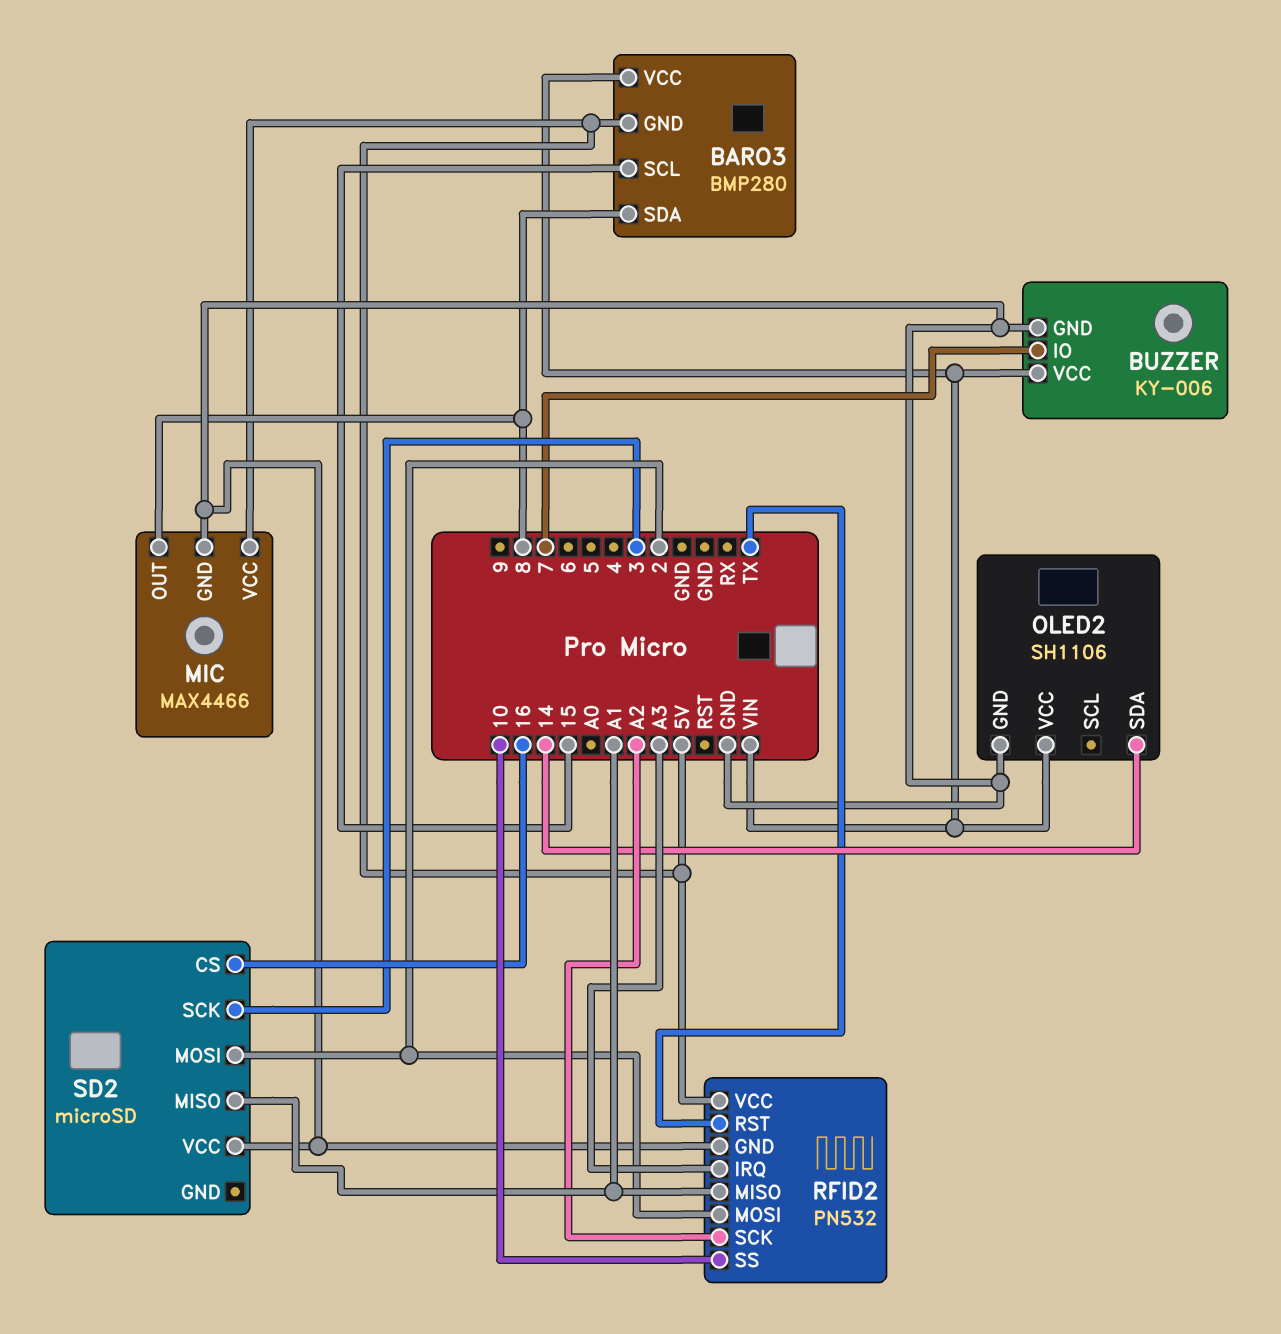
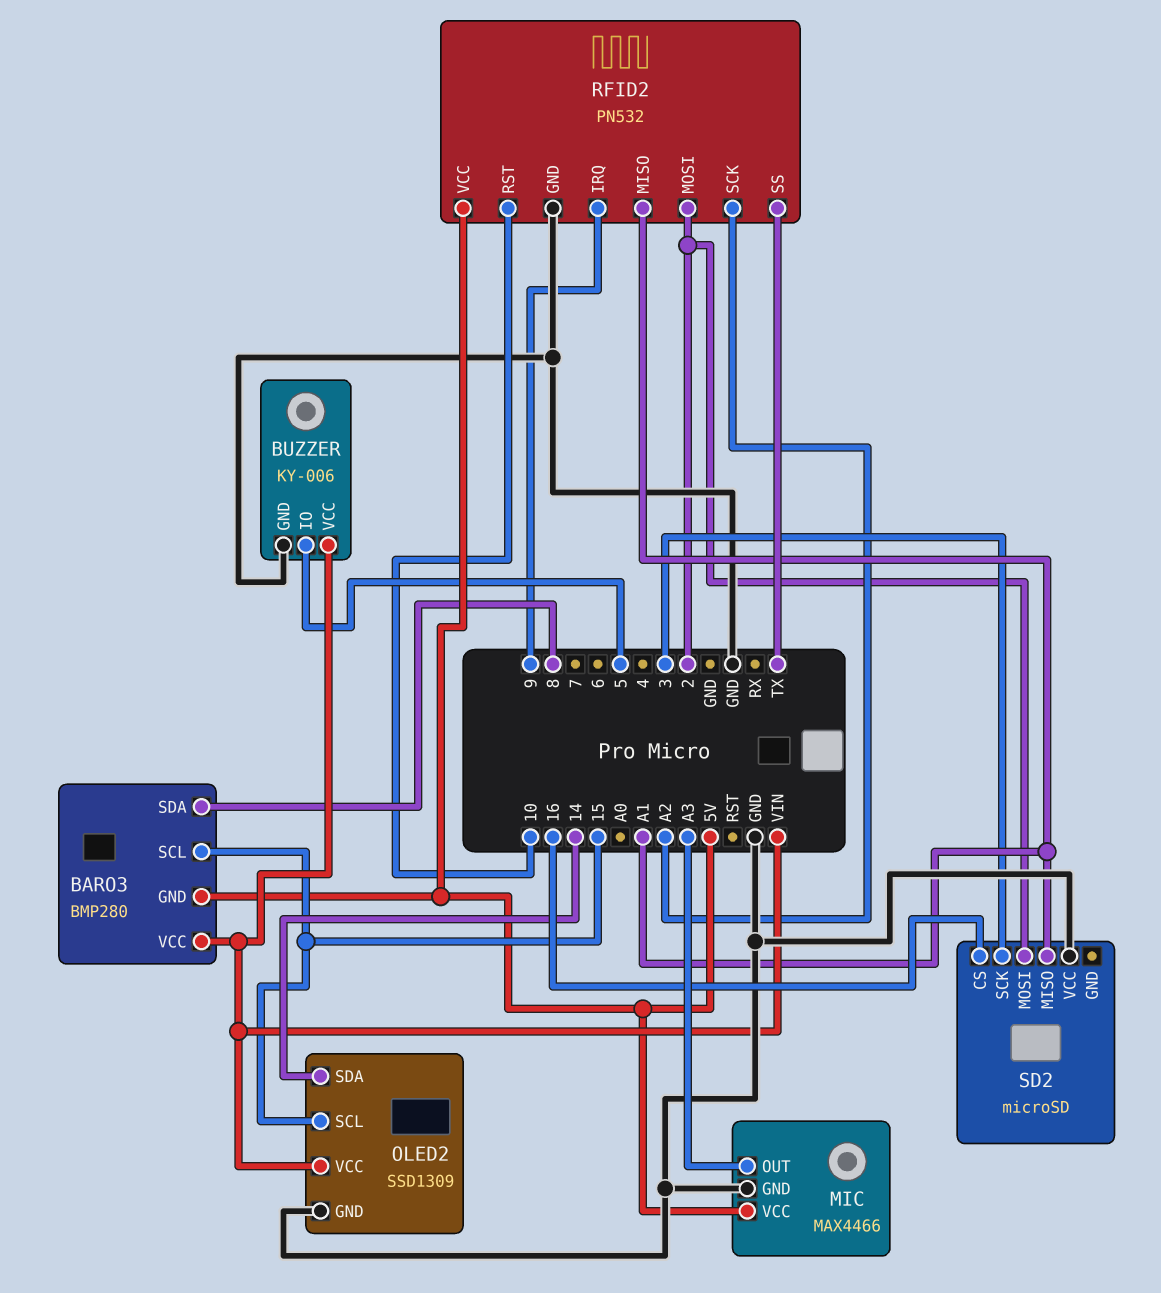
BUZZER pin IO: 7 -> 5
MIC pin OUT: 8 -> A3
OLED2: SH1106 -> SSD1309
OLED2 pin SCL: none -> 15
RFID2 pin IRQ: A3 -> 9
RFID2 pin RST: TX -> 10
RFID2 pin SS: 10 -> TX

